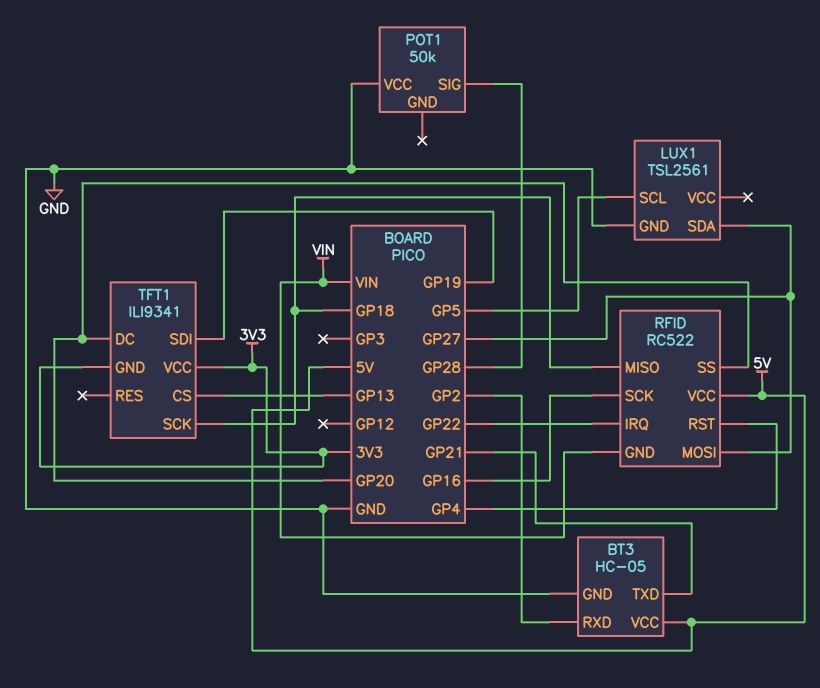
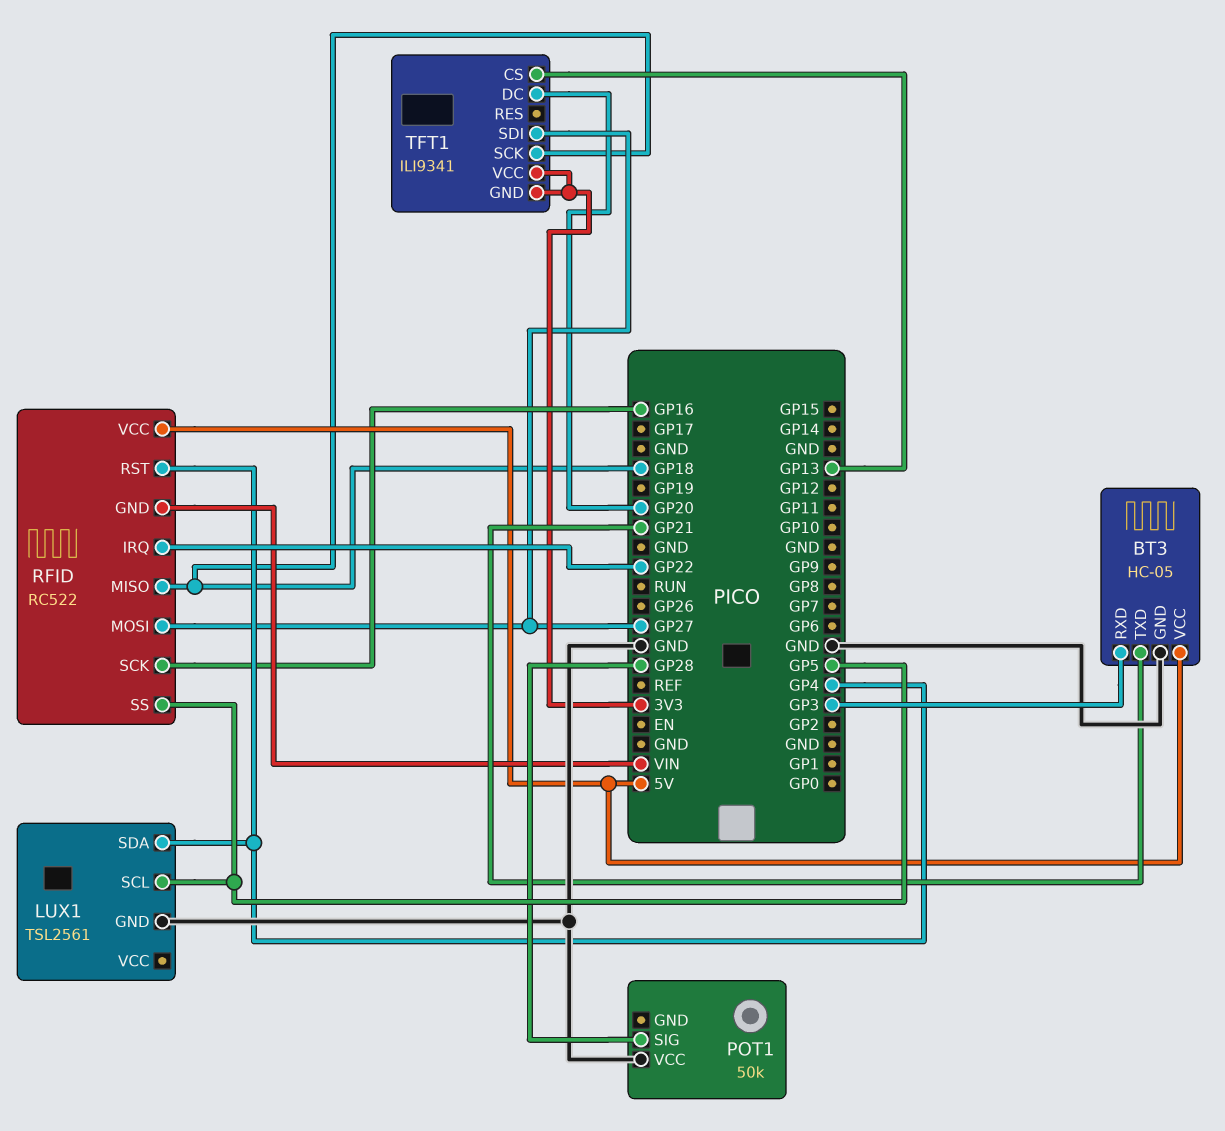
BT3 pin RXD: GP2 -> GP3
LUX1 pin SDA: GP27 -> GP4
RFID pin SS: GP20 -> GP5
TFT1 pin SDI: GP19 -> GP27

